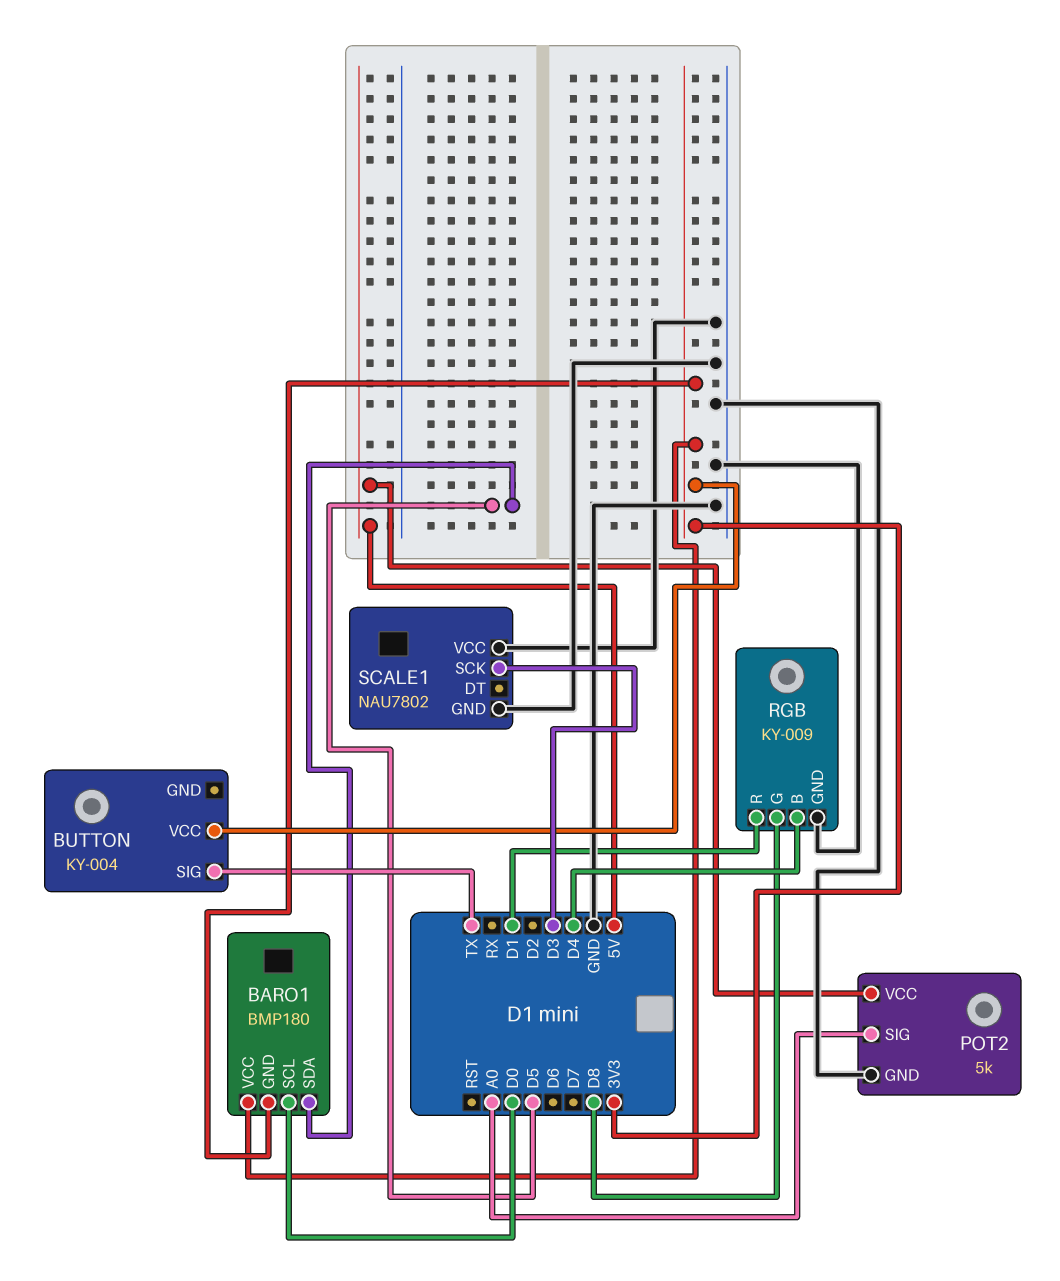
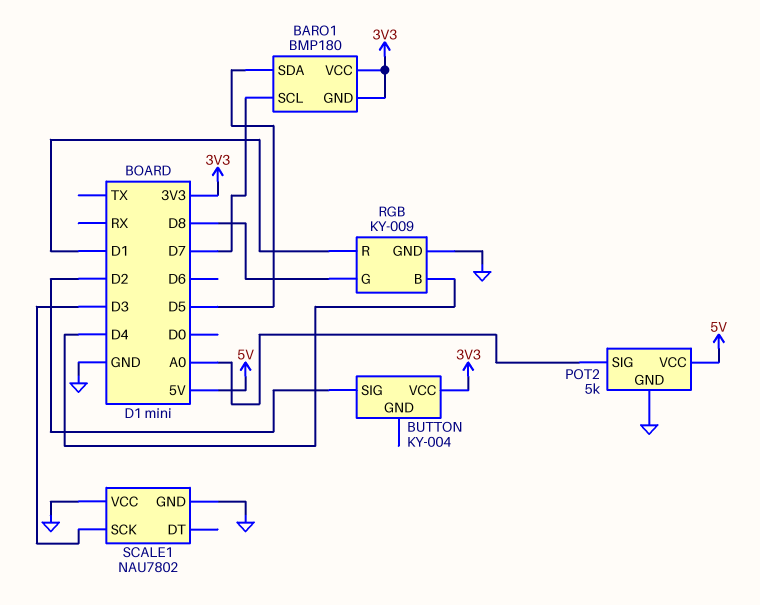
BARO1 pin SCL: D0 -> D7
BUTTON pin SIG: TX -> D2

